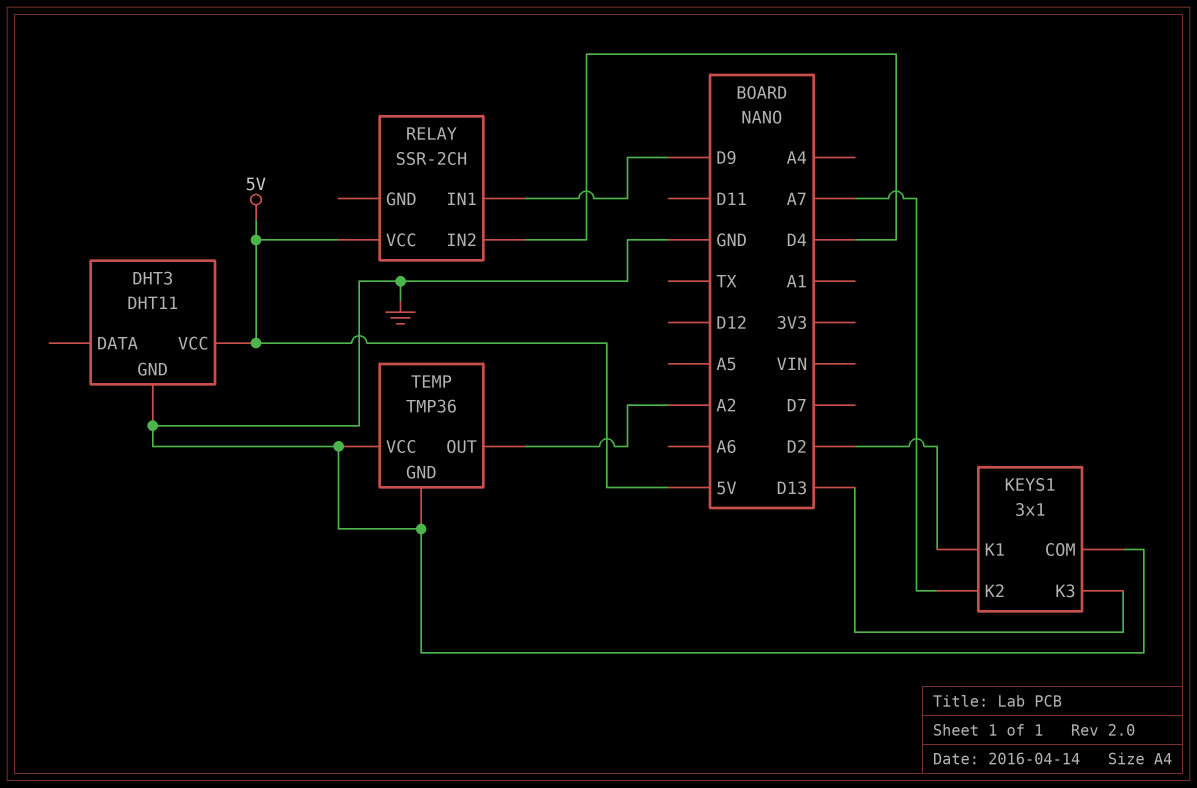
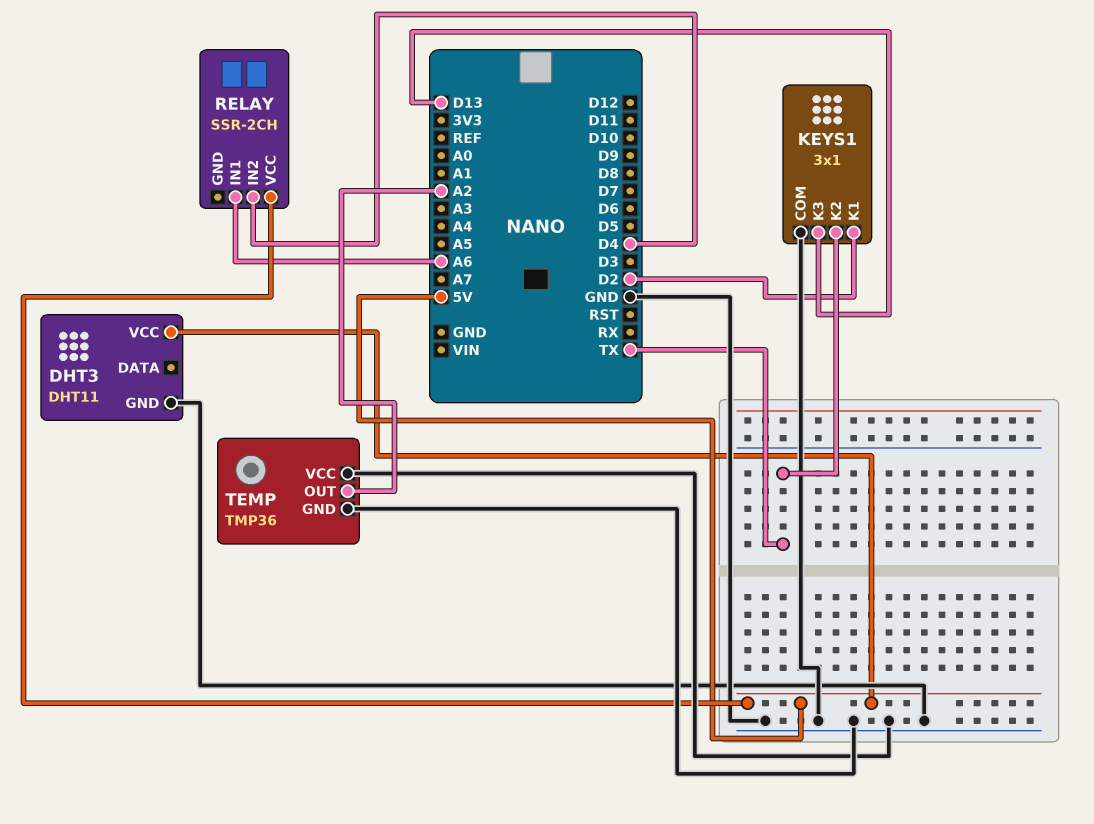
KEYS1 pin K2: A7 -> TX
RELAY pin IN1: D9 -> A6

